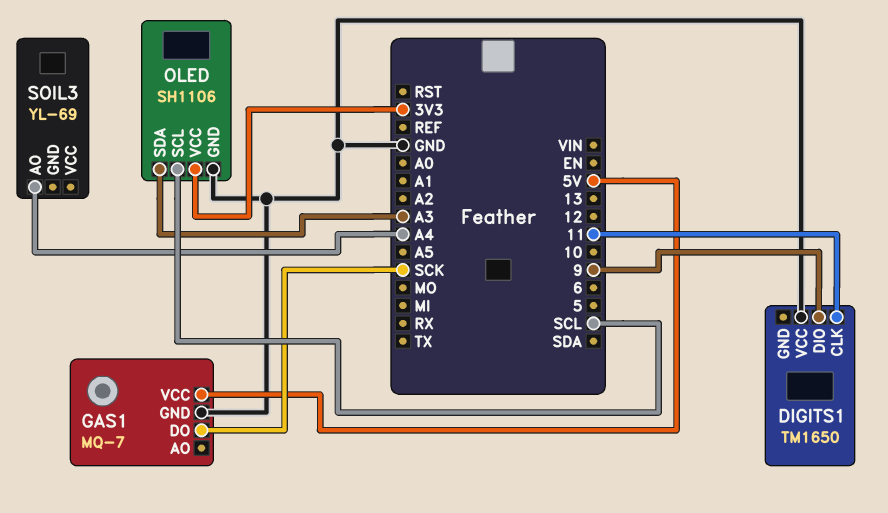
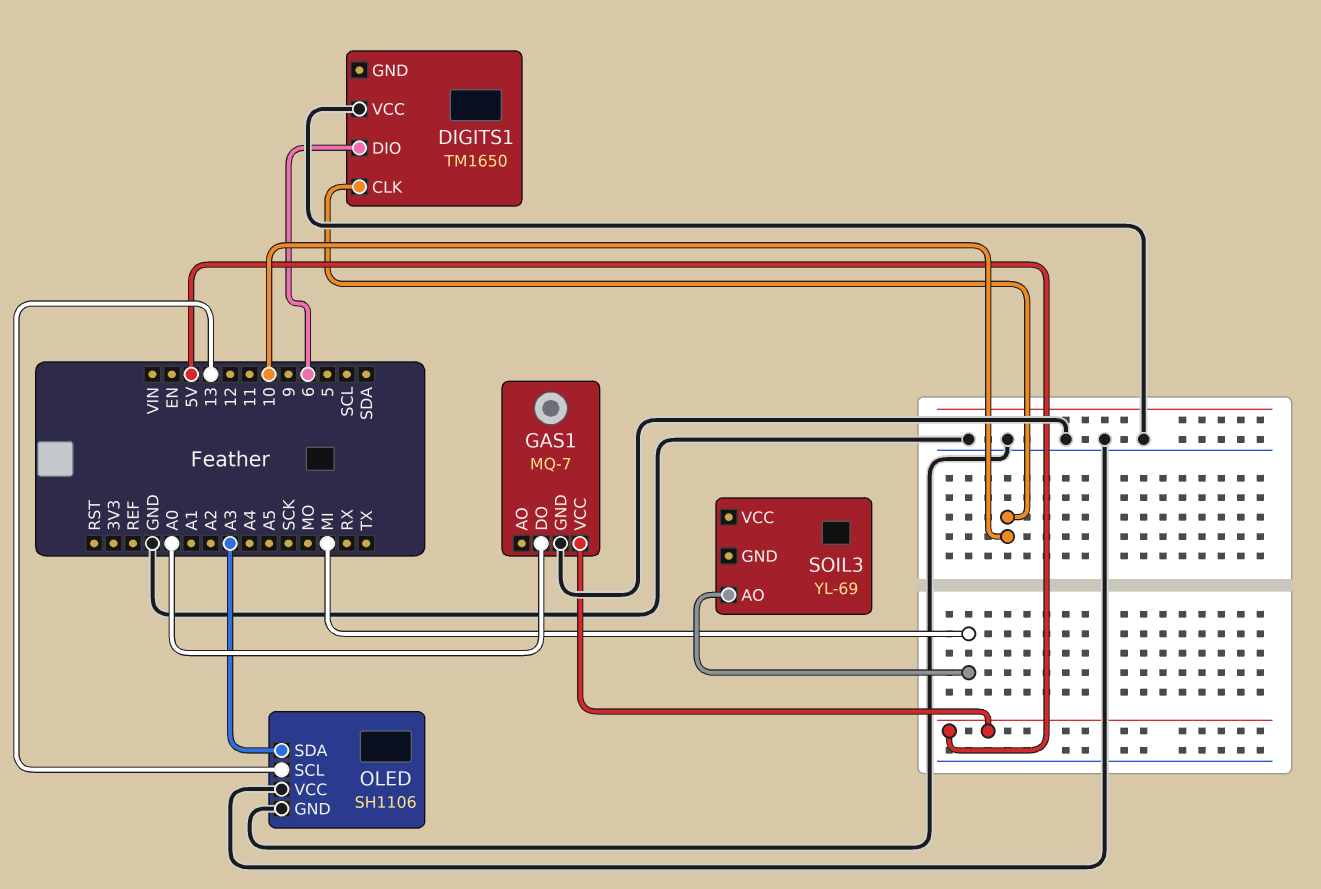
DIGITS1 pin CLK: 11 -> 10
DIGITS1 pin DIO: 9 -> 6
GAS1 pin DO: SCK -> A0
OLED pin SCL: SCL -> 13
OLED pin VCC: 3V3 -> GND
SOIL3 pin AO: A4 -> MI

